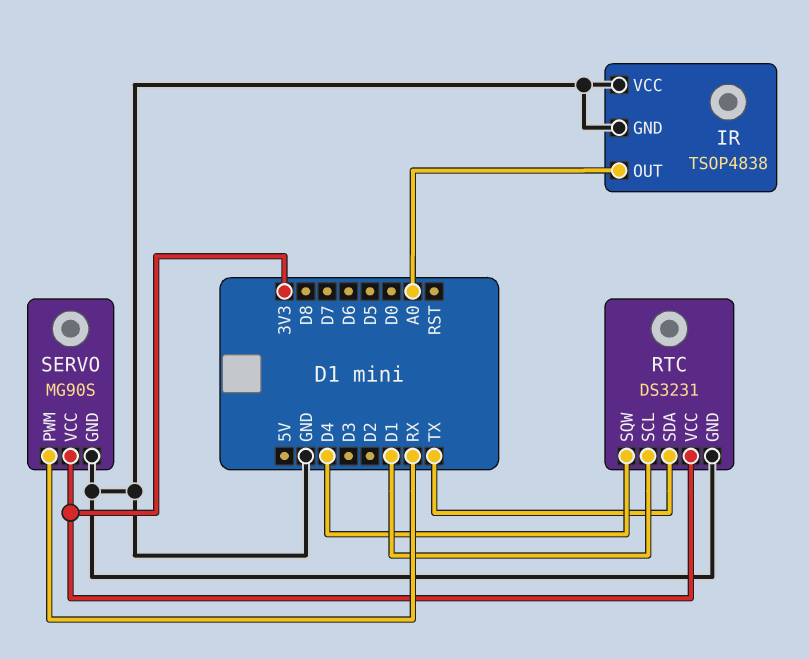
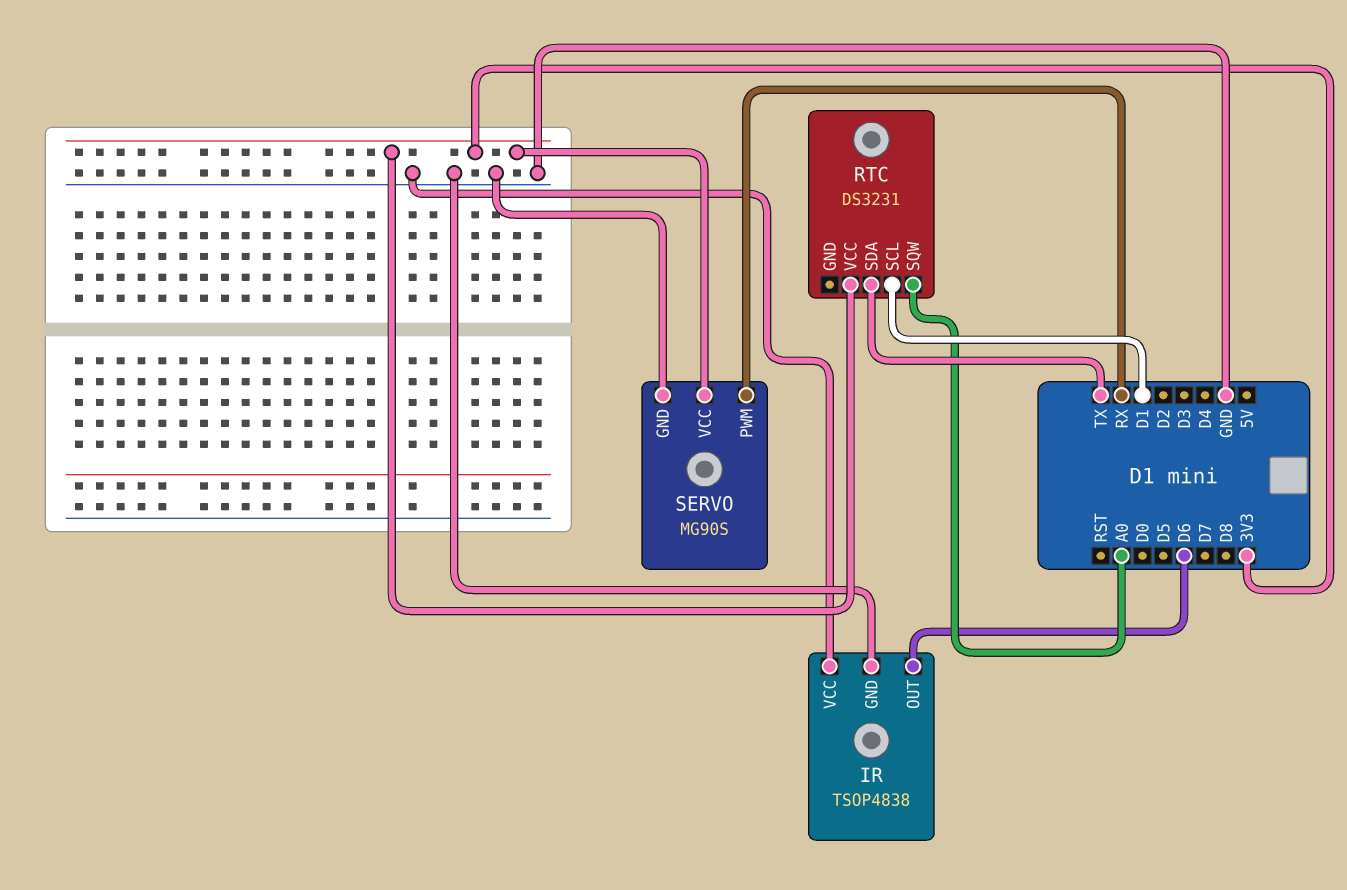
IR pin OUT: A0 -> D6
RTC pin GND: GND -> none
RTC pin SQW: D4 -> A0

